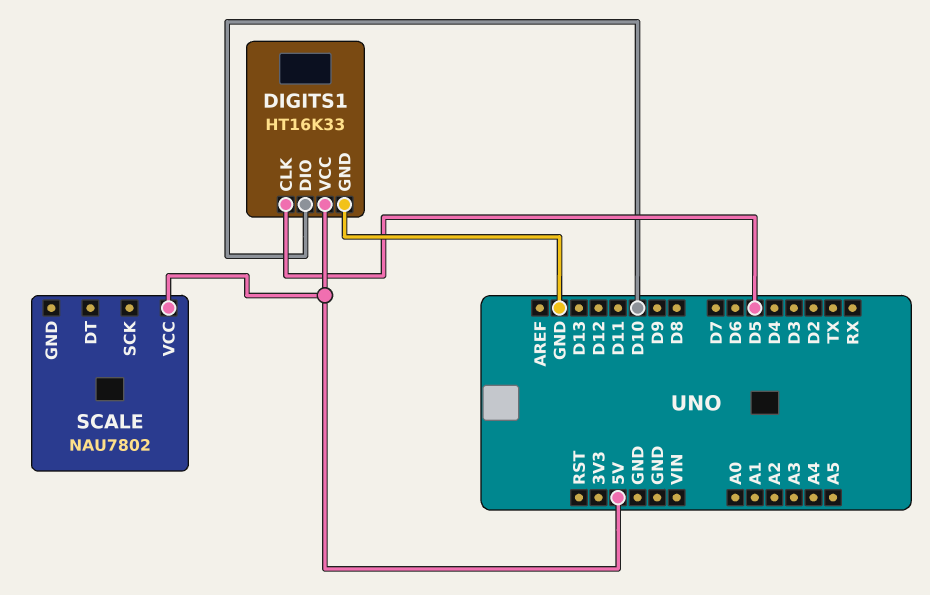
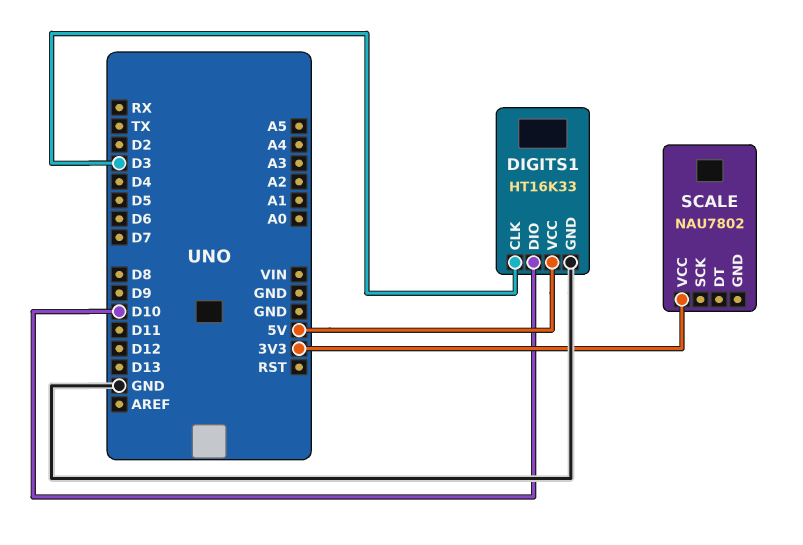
DIGITS1 pin CLK: D5 -> D3
SCALE pin VCC: 5V -> 3V3

